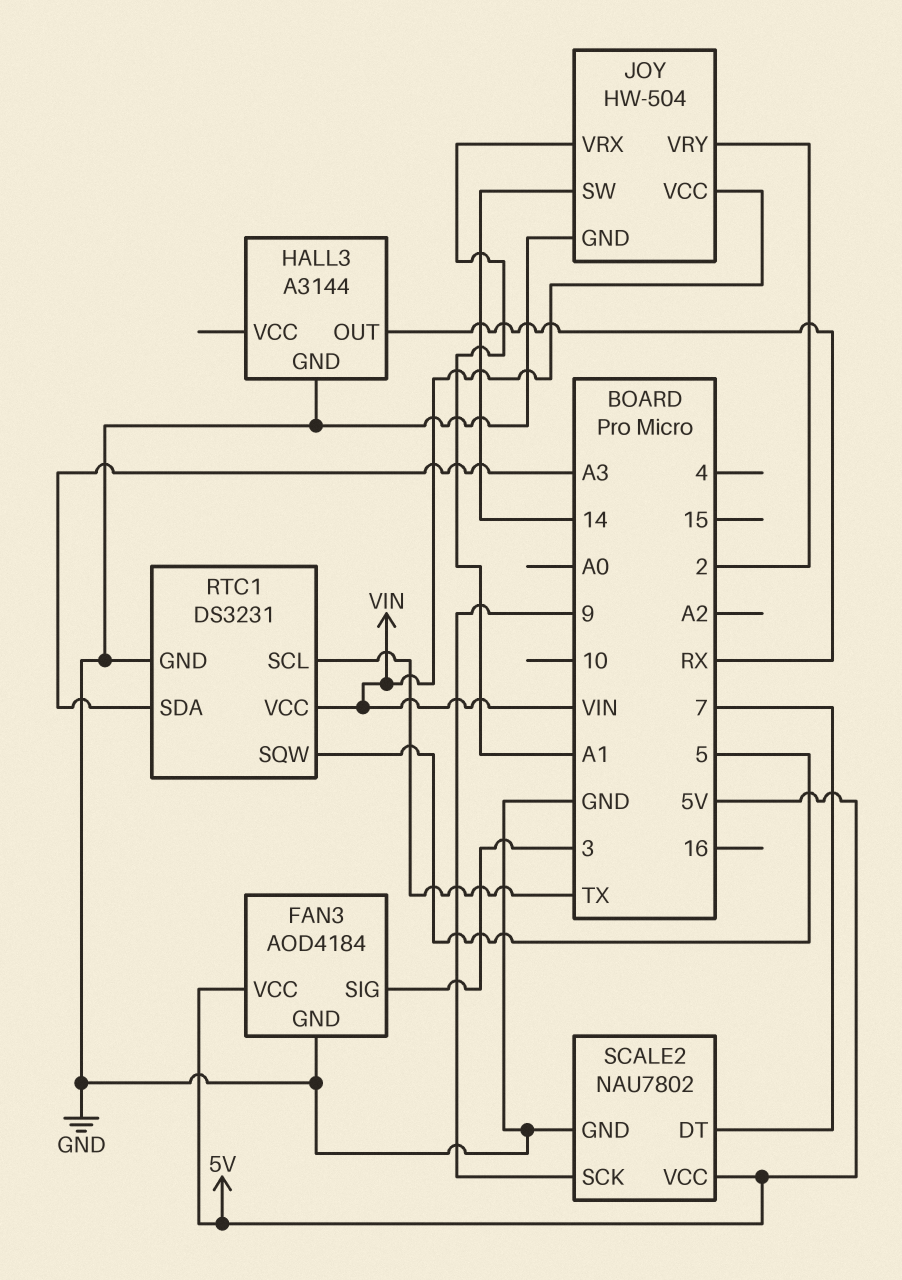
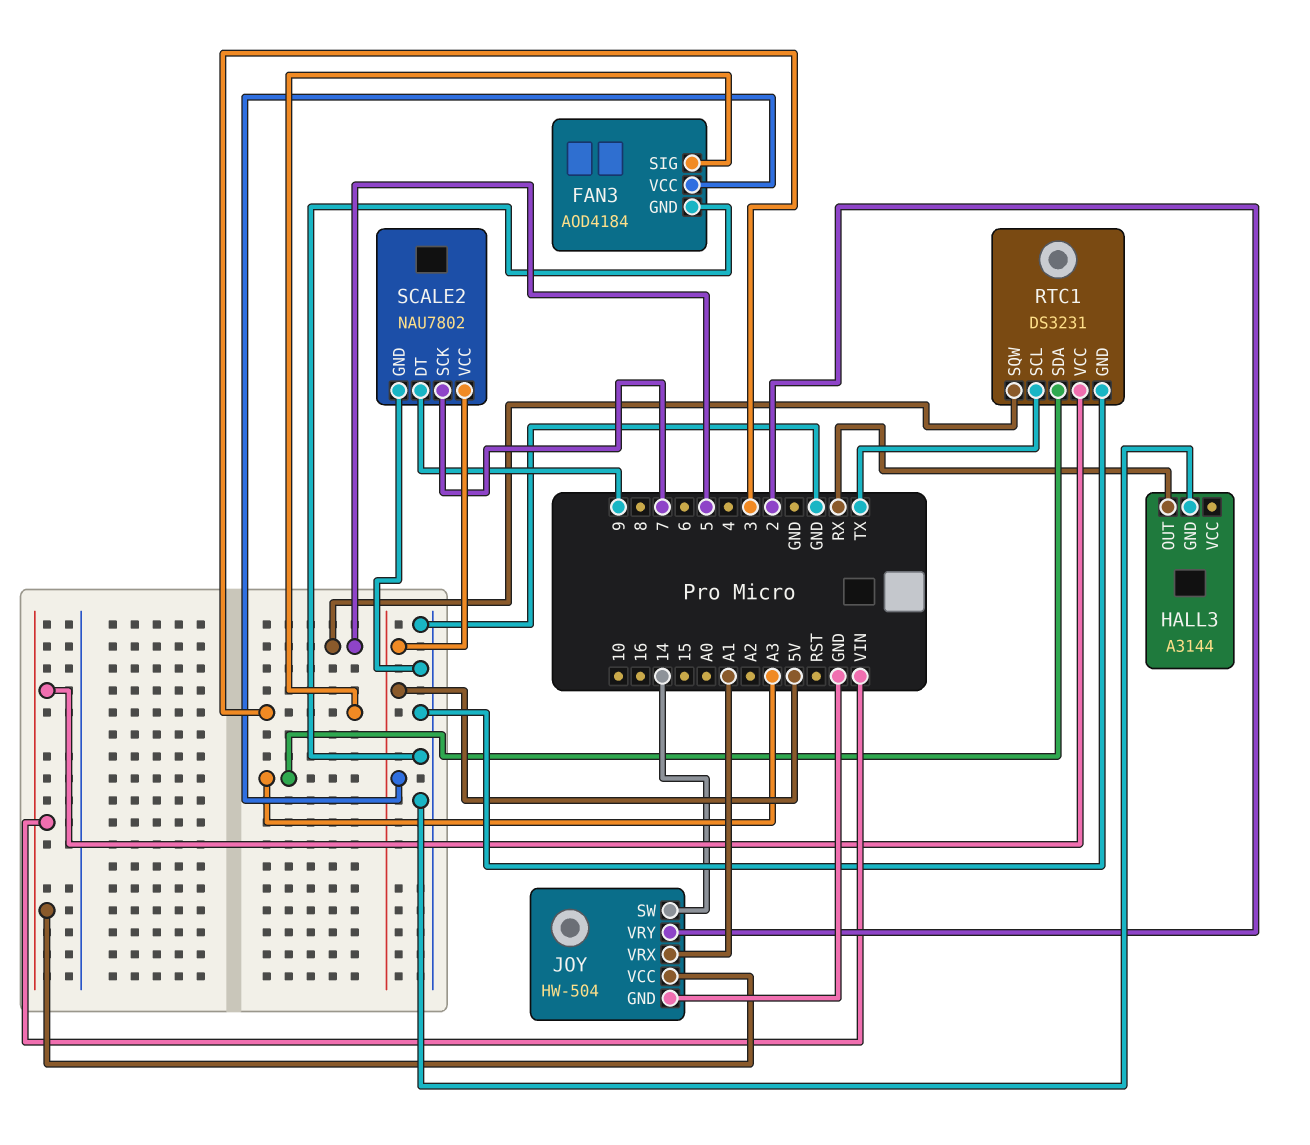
SCALE2 pin DT: 7 -> 9
SCALE2 pin SCK: 9 -> 7

